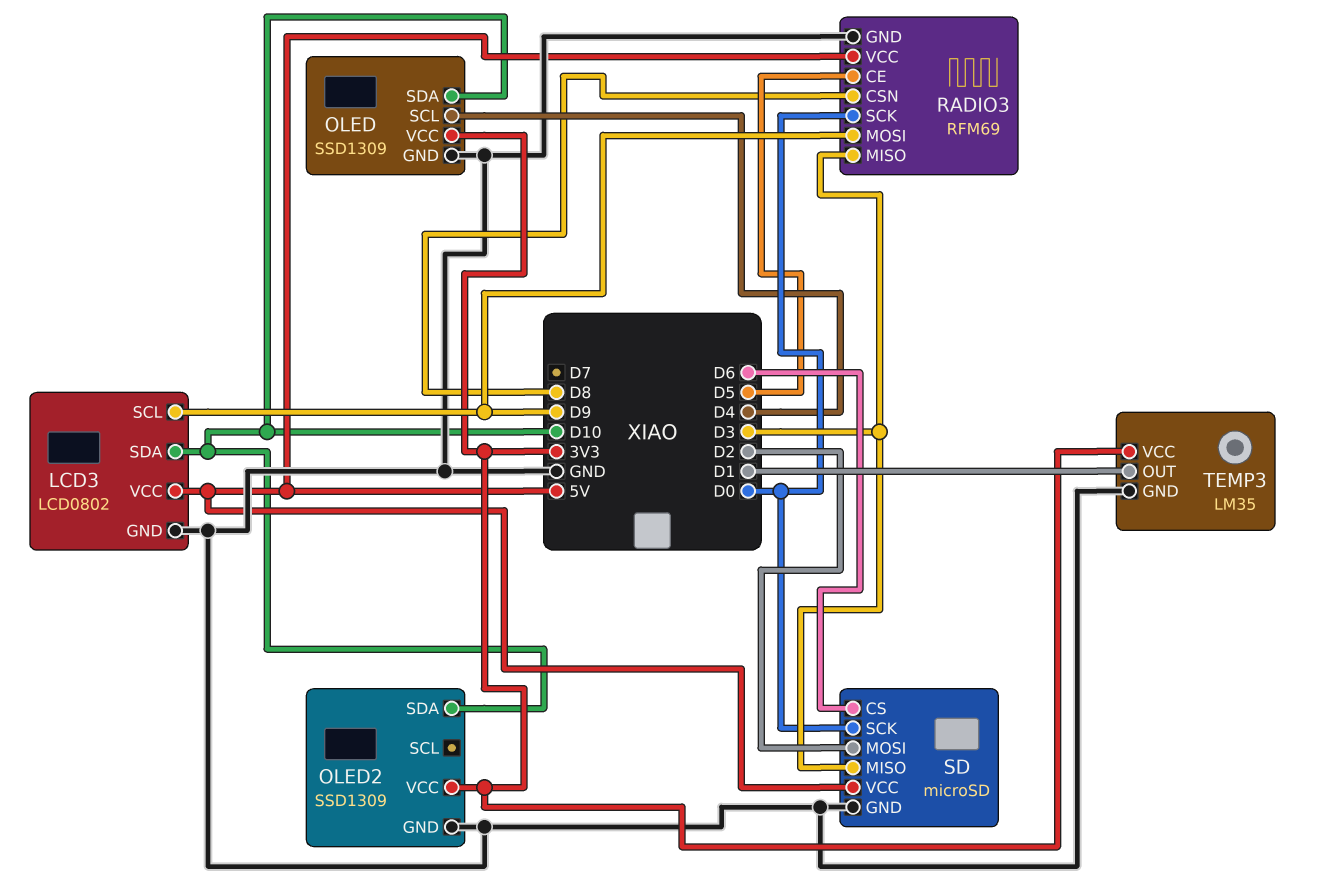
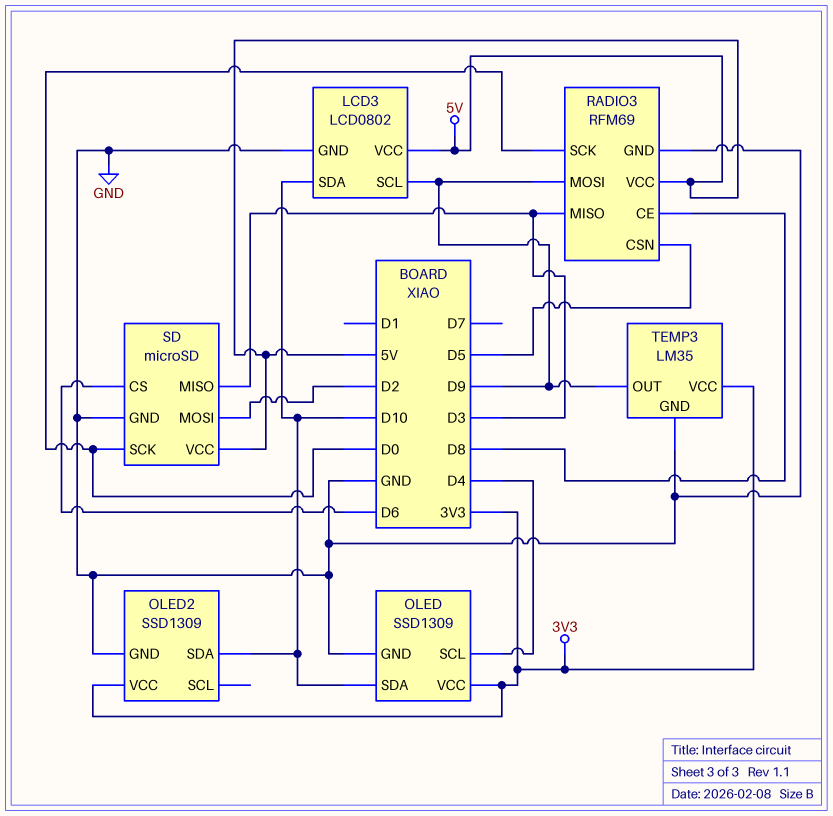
RADIO3 pin CE: D5 -> D8
RADIO3 pin CSN: D8 -> D5
TEMP3 pin OUT: D1 -> D9

